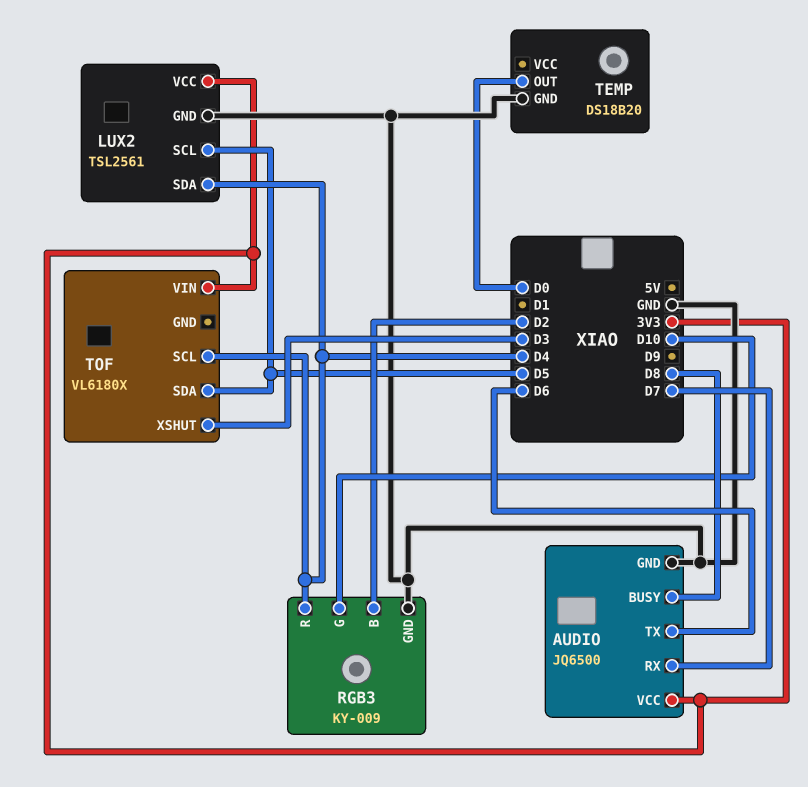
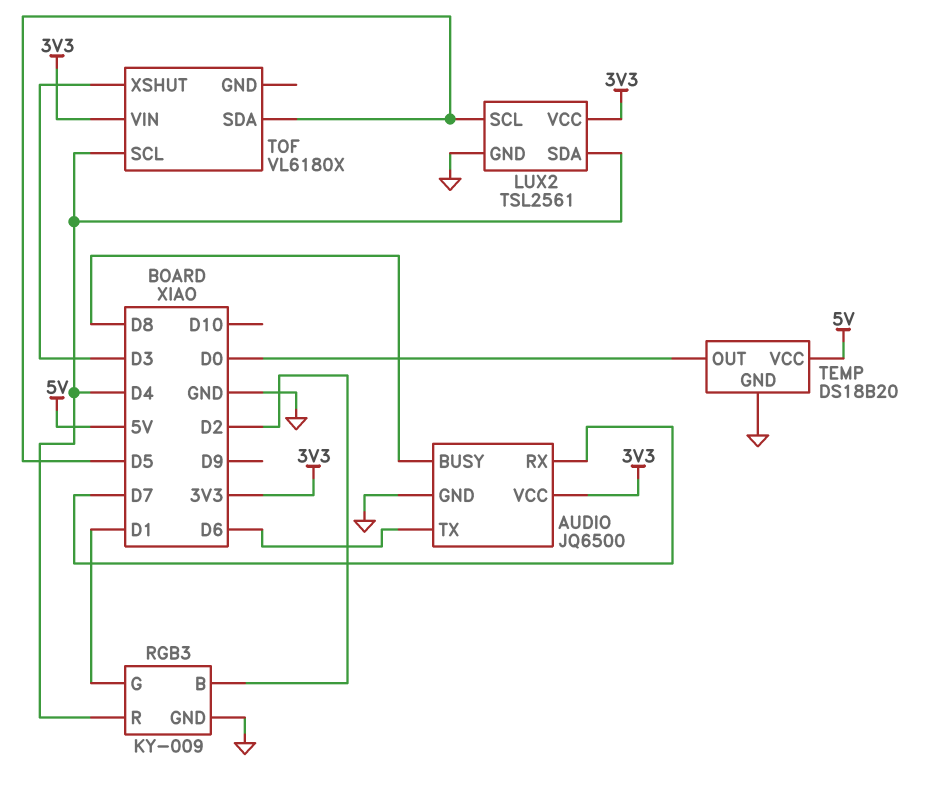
RGB3 pin G: D10 -> D1
TEMP pin VCC: none -> 5V

